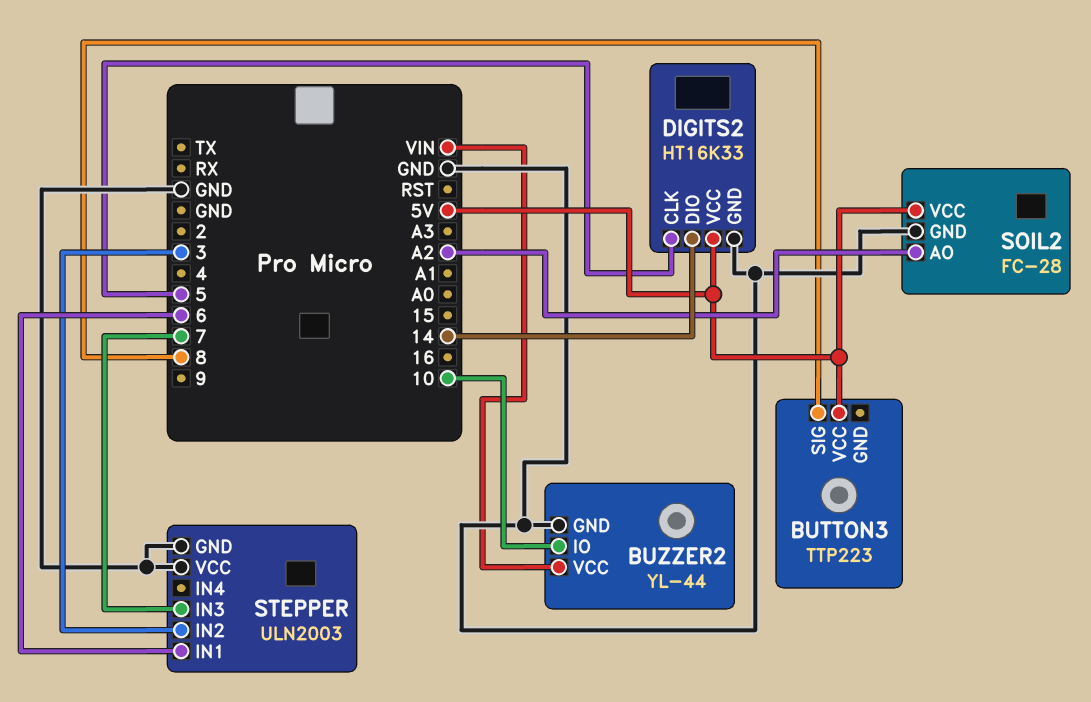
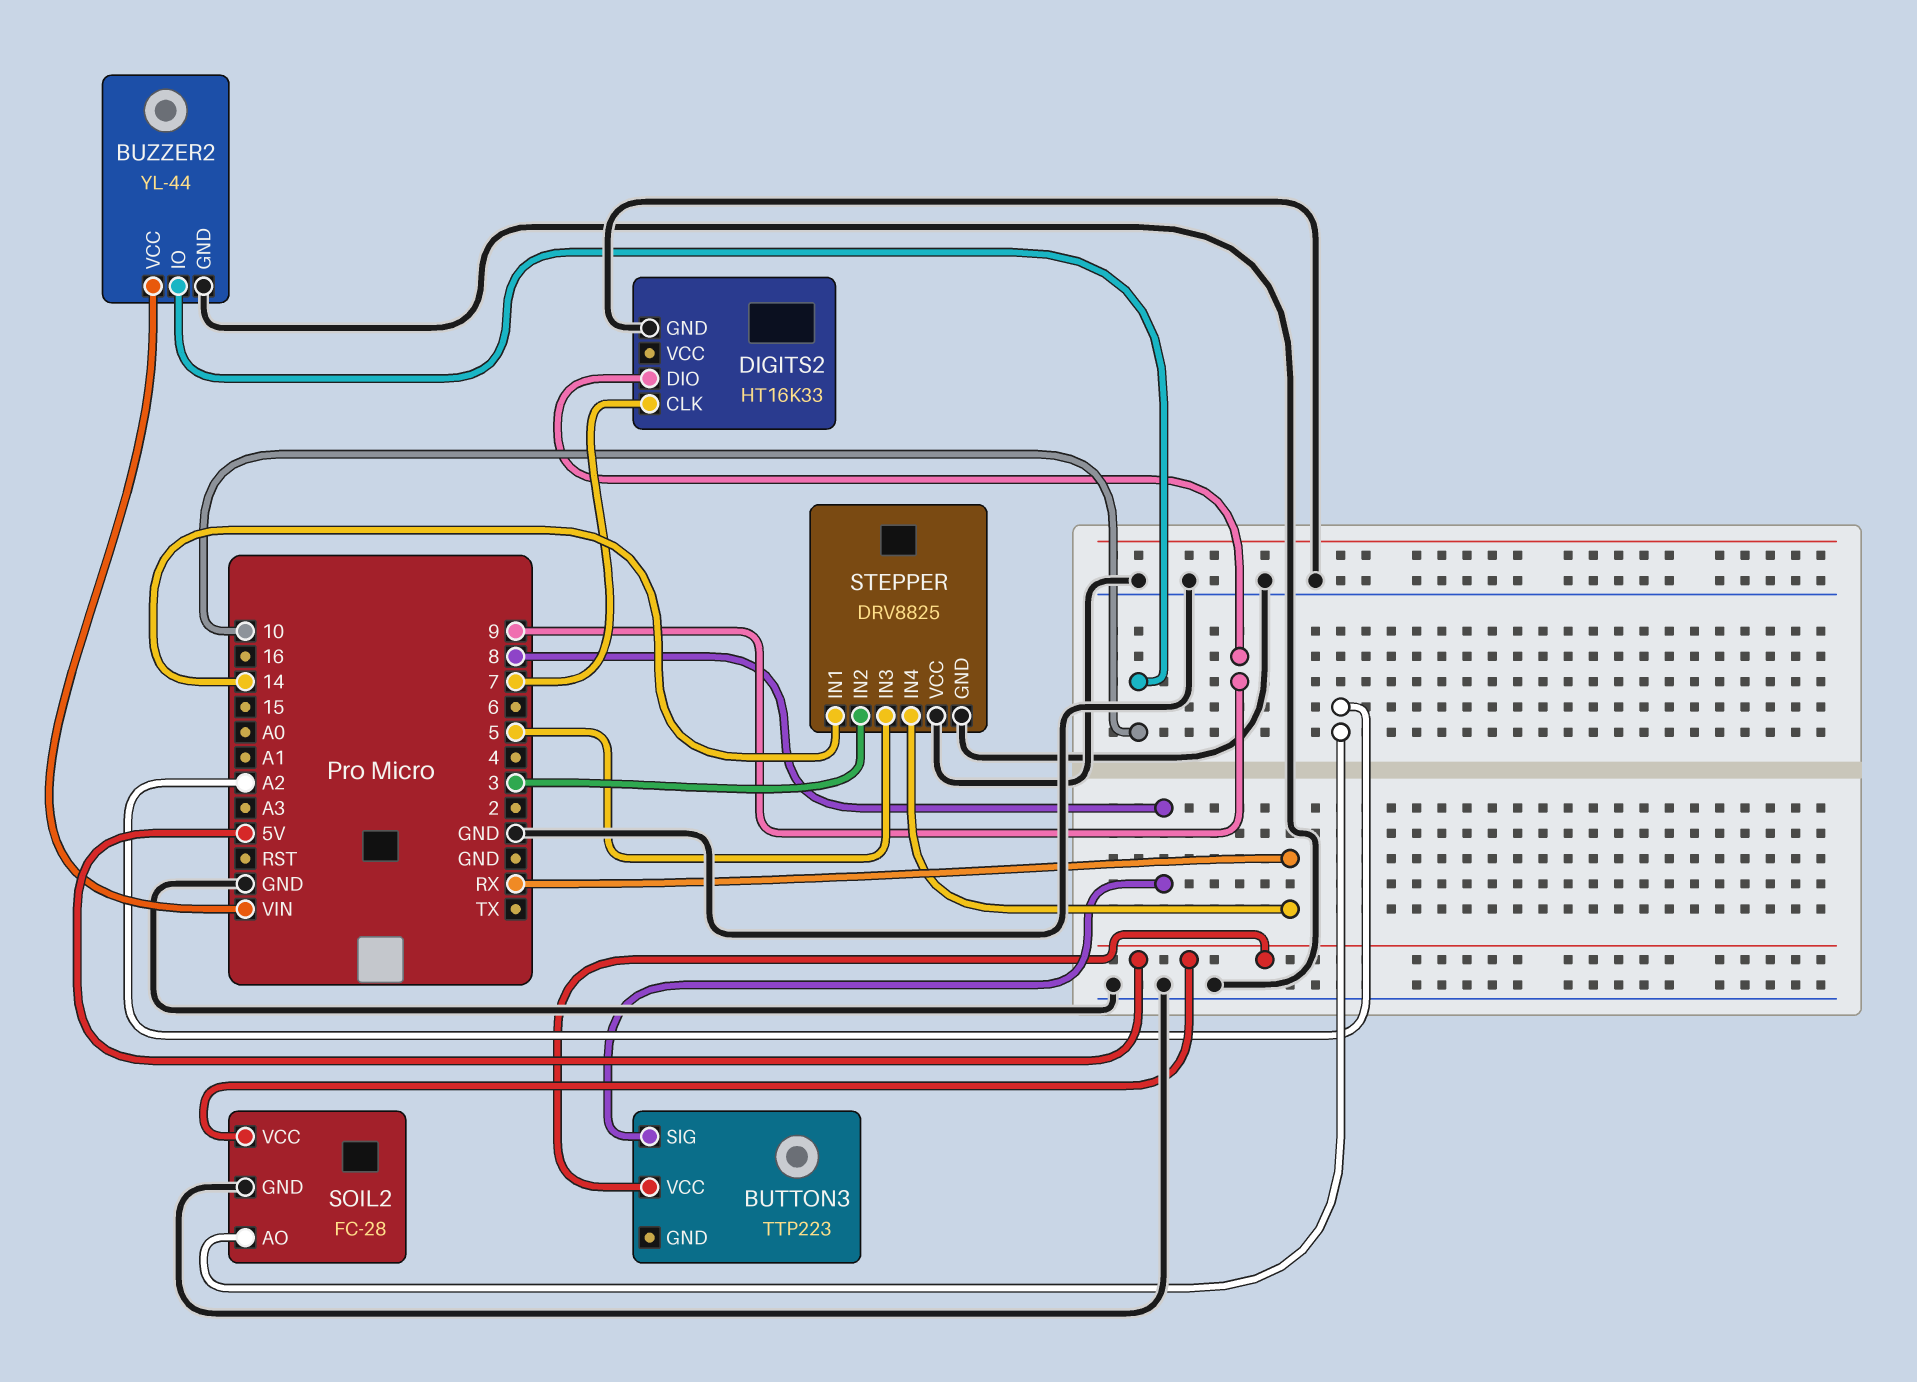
DIGITS2 pin CLK: 5 -> 7
DIGITS2 pin DIO: 14 -> 9
DIGITS2 pin VCC: 5V -> none
STEPPER: ULN2003 -> DRV8825
STEPPER pin IN1: 6 -> 14
STEPPER pin IN3: 7 -> 5
STEPPER pin IN4: none -> RX

